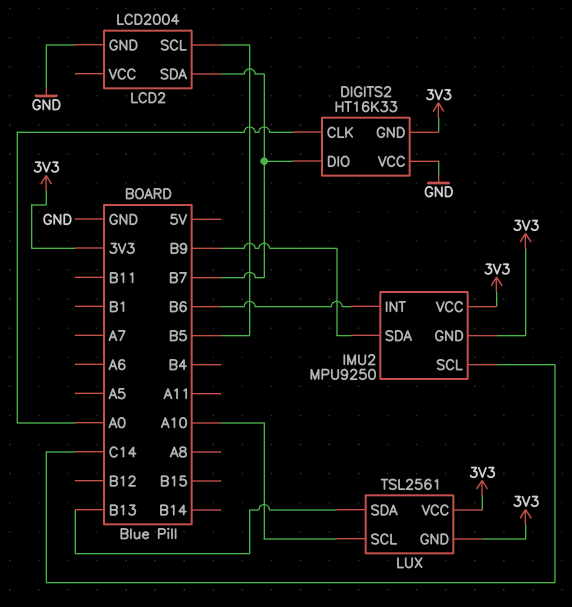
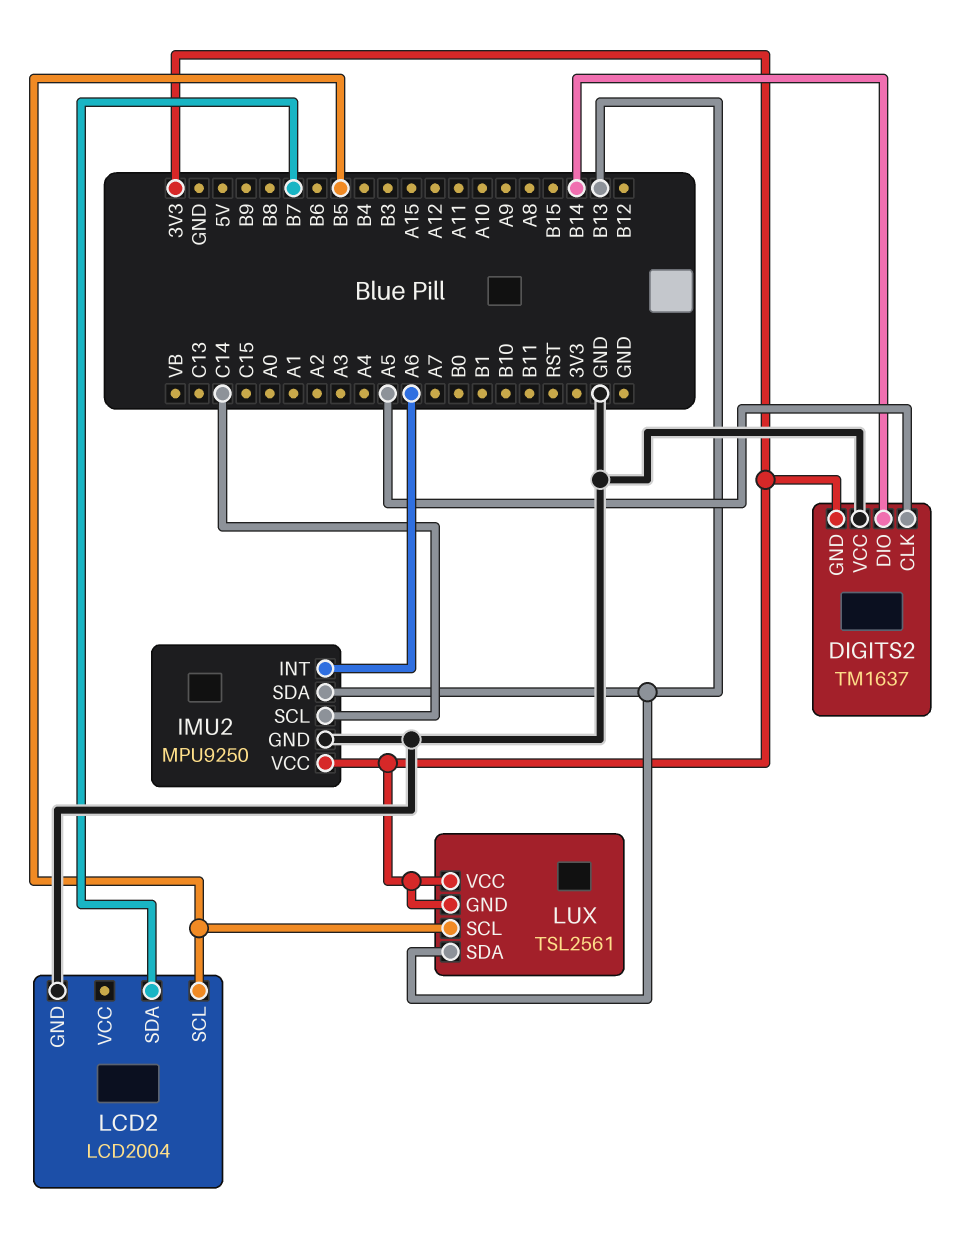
DIGITS2: HT16K33 -> TM1637
DIGITS2 pin CLK: A0 -> A5
DIGITS2 pin DIO: B7 -> B14
IMU2 pin GND: 3V3 -> GND
IMU2 pin INT: B6 -> A6
IMU2 pin SDA: B9 -> B13
LUX pin SCL: A10 -> B5

